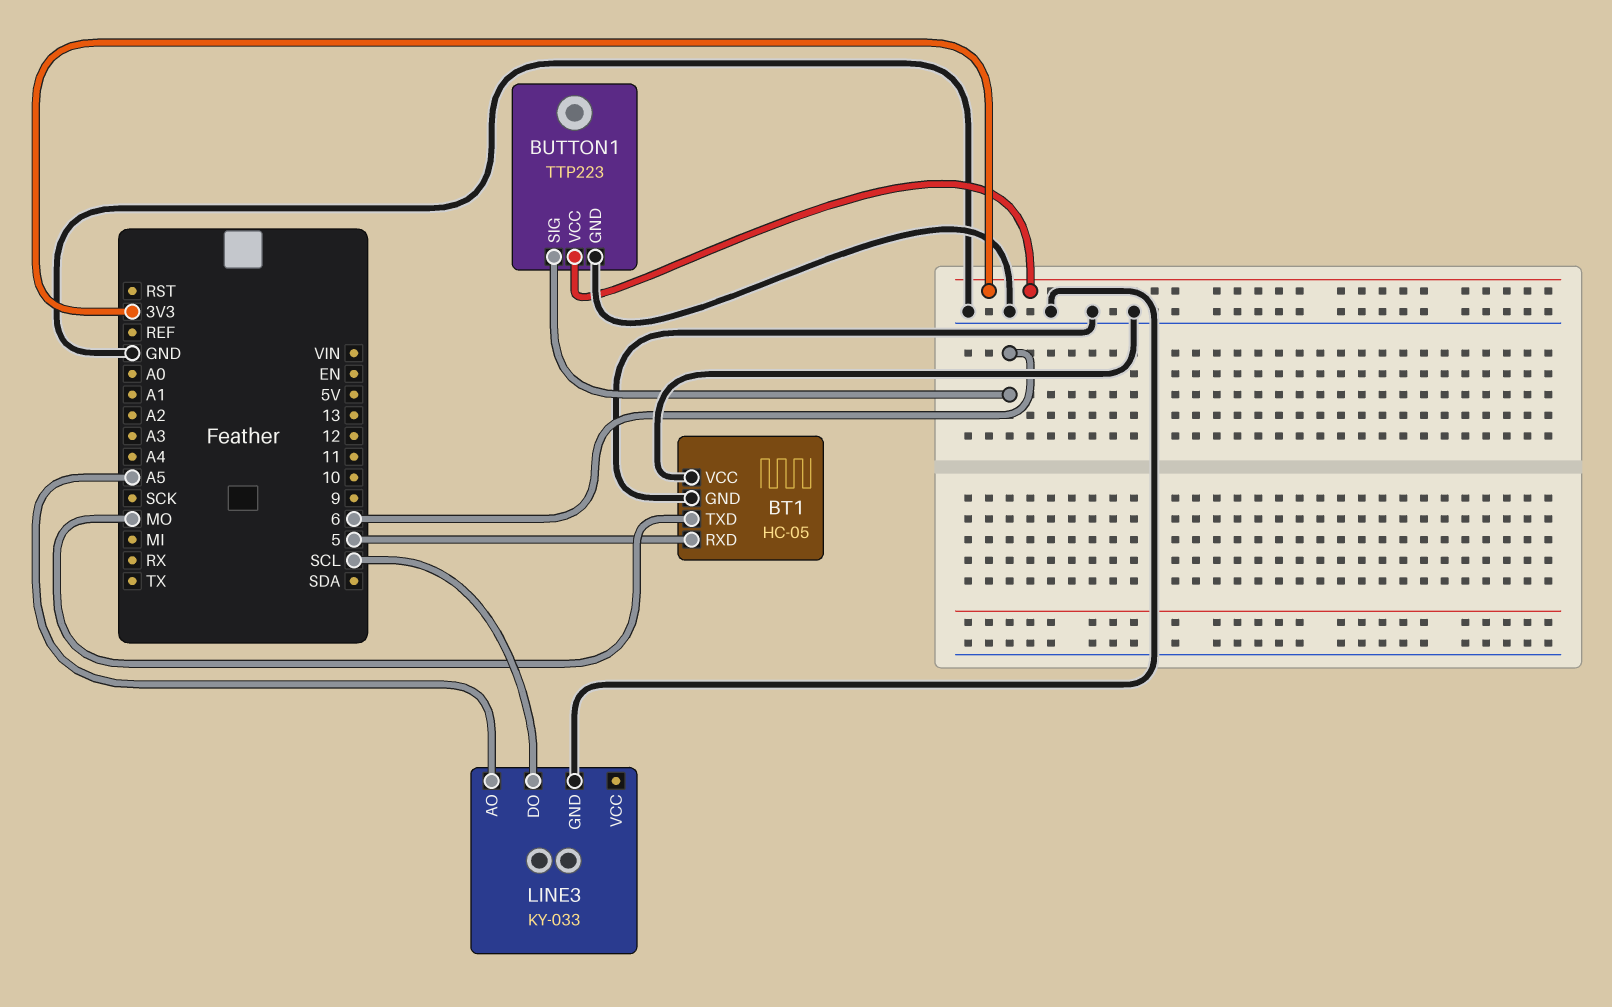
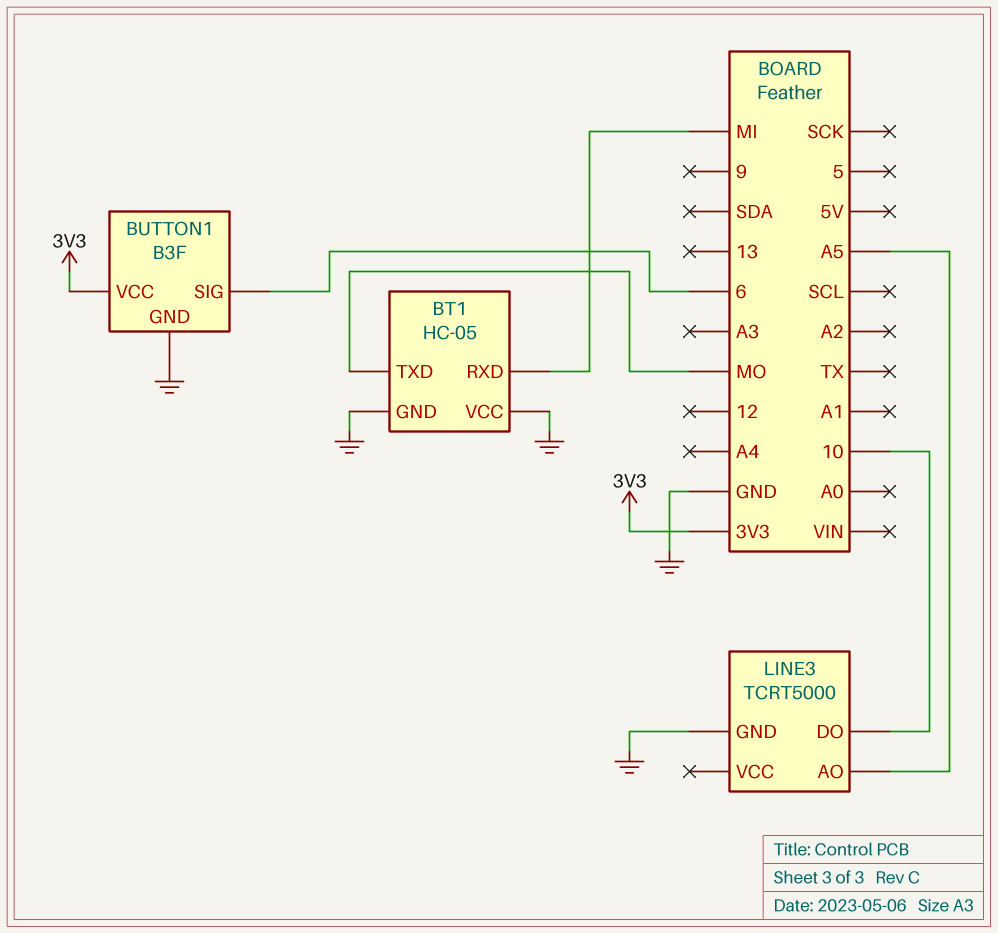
BT1 pin RXD: 5 -> MI
BUTTON1: TTP223 -> B3F
LINE3: KY-033 -> TCRT5000
LINE3 pin DO: SCL -> 10

